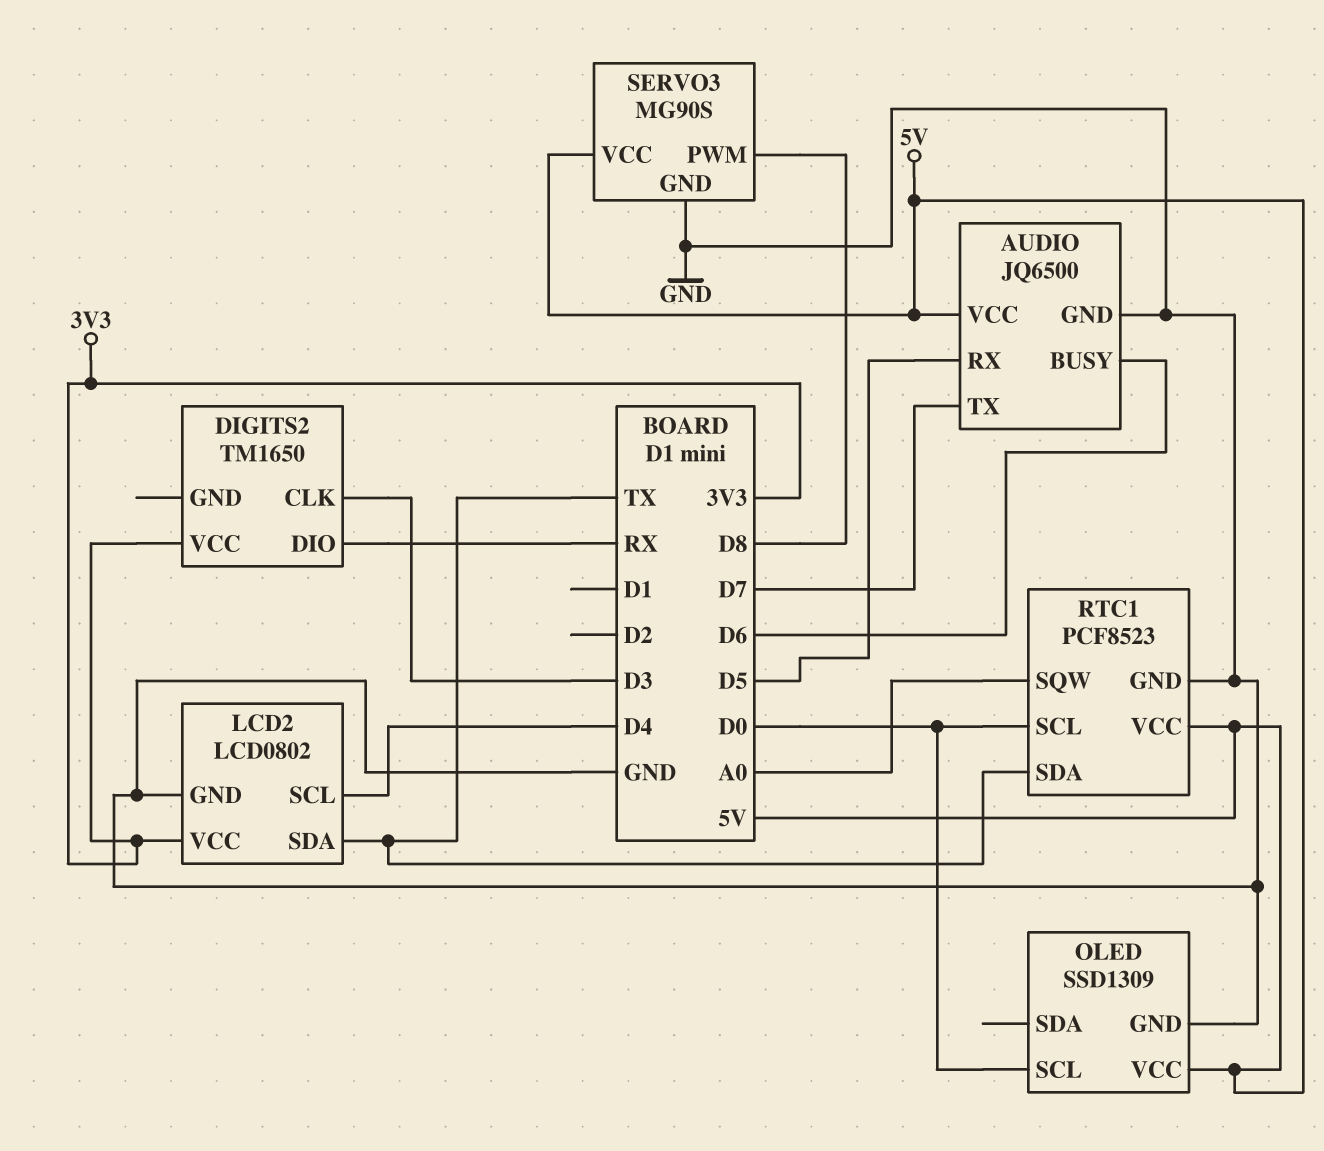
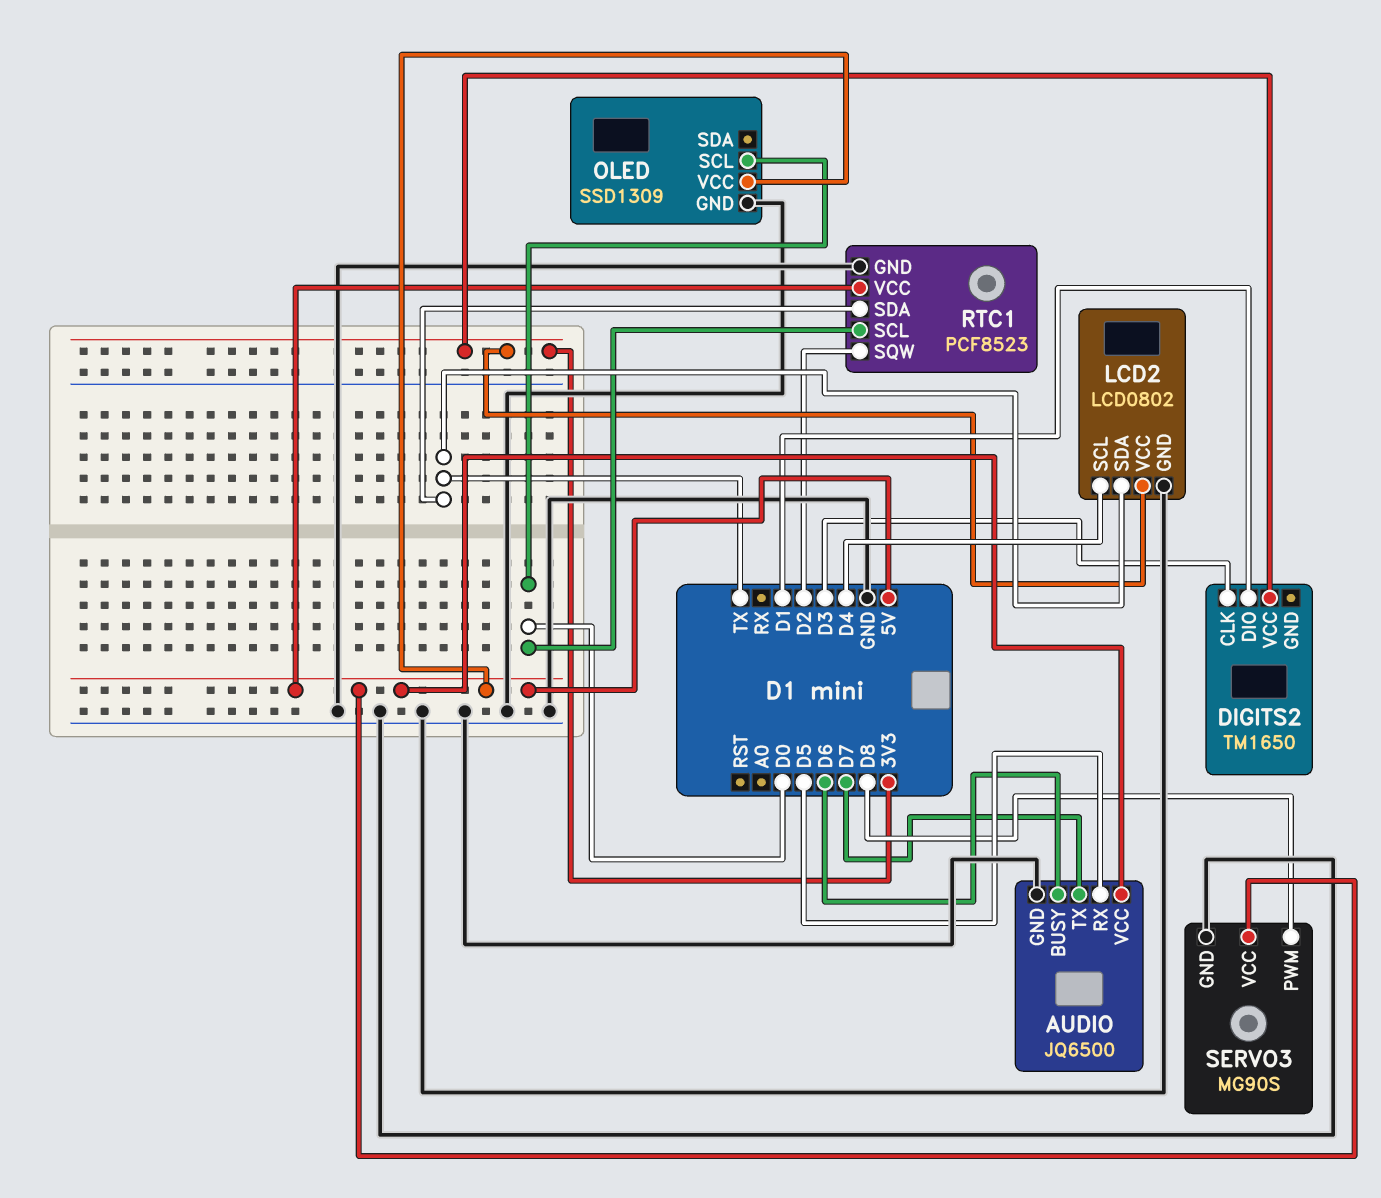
DIGITS2 pin DIO: RX -> D1
RTC1 pin SQW: A0 -> D2

